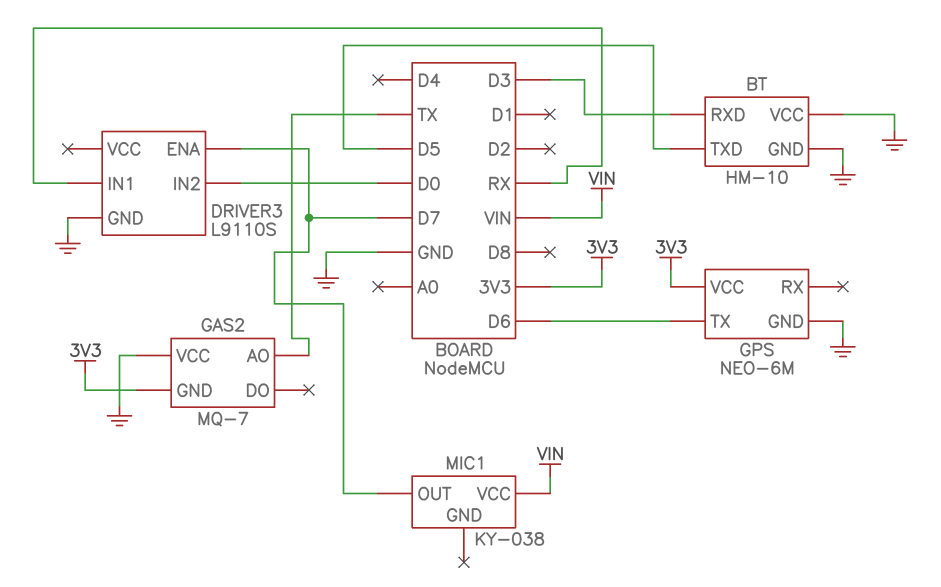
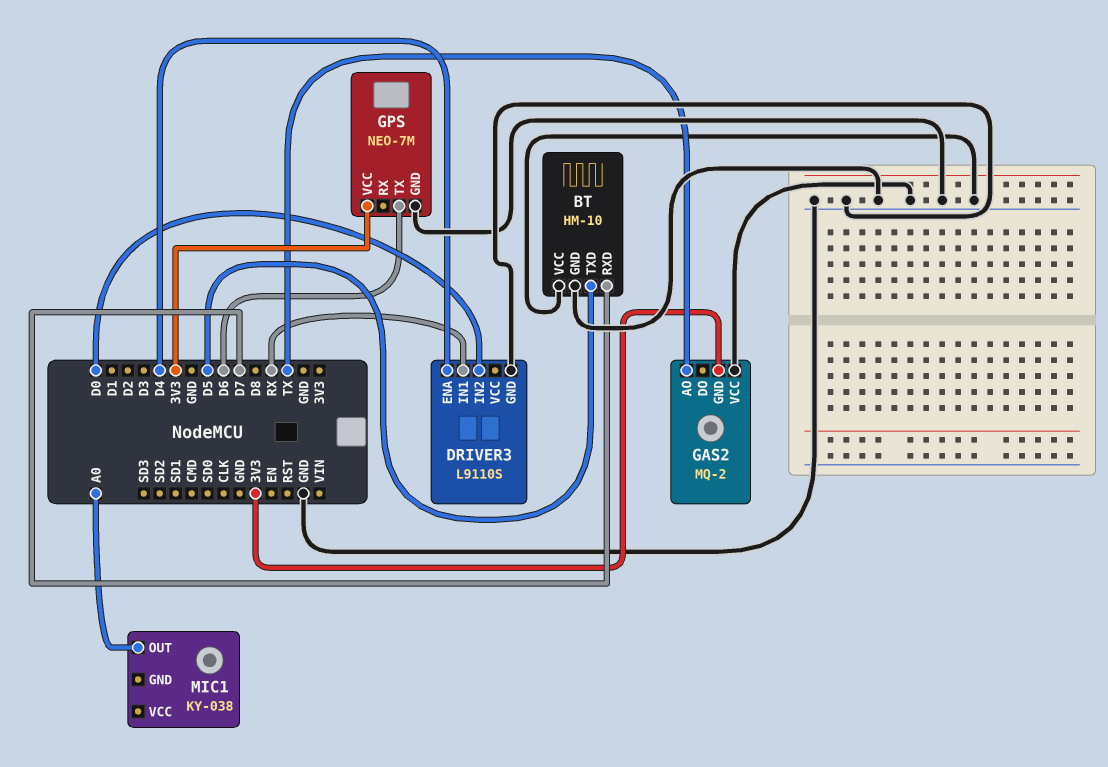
BT pin RXD: D3 -> D7
DRIVER3 pin ENA: D7 -> D4
GAS2: MQ-7 -> MQ-2
GPS: NEO-6M -> NEO-7M
MIC1 pin OUT: D7 -> A0
MIC1 pin VCC: VIN -> none

